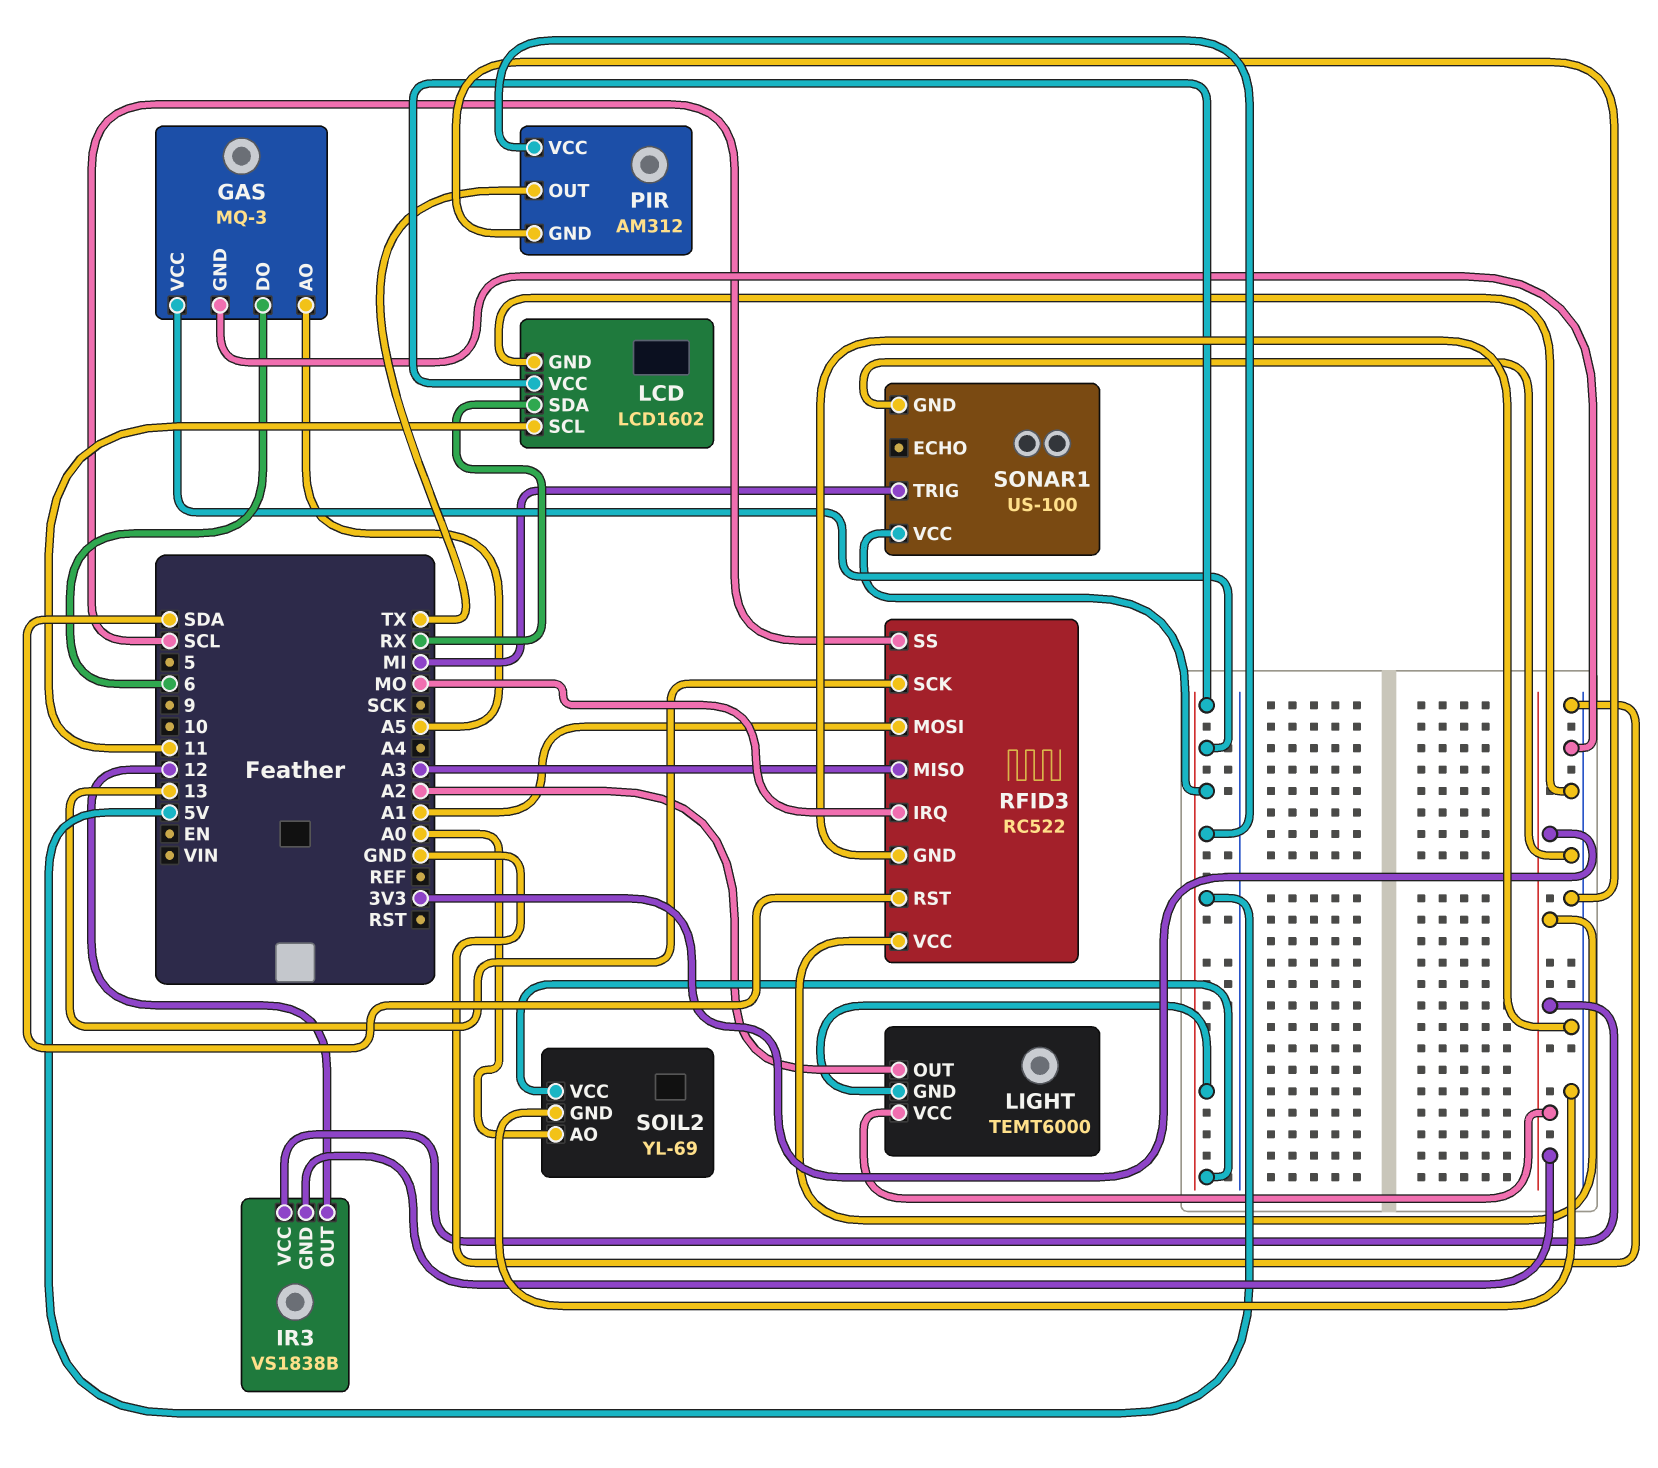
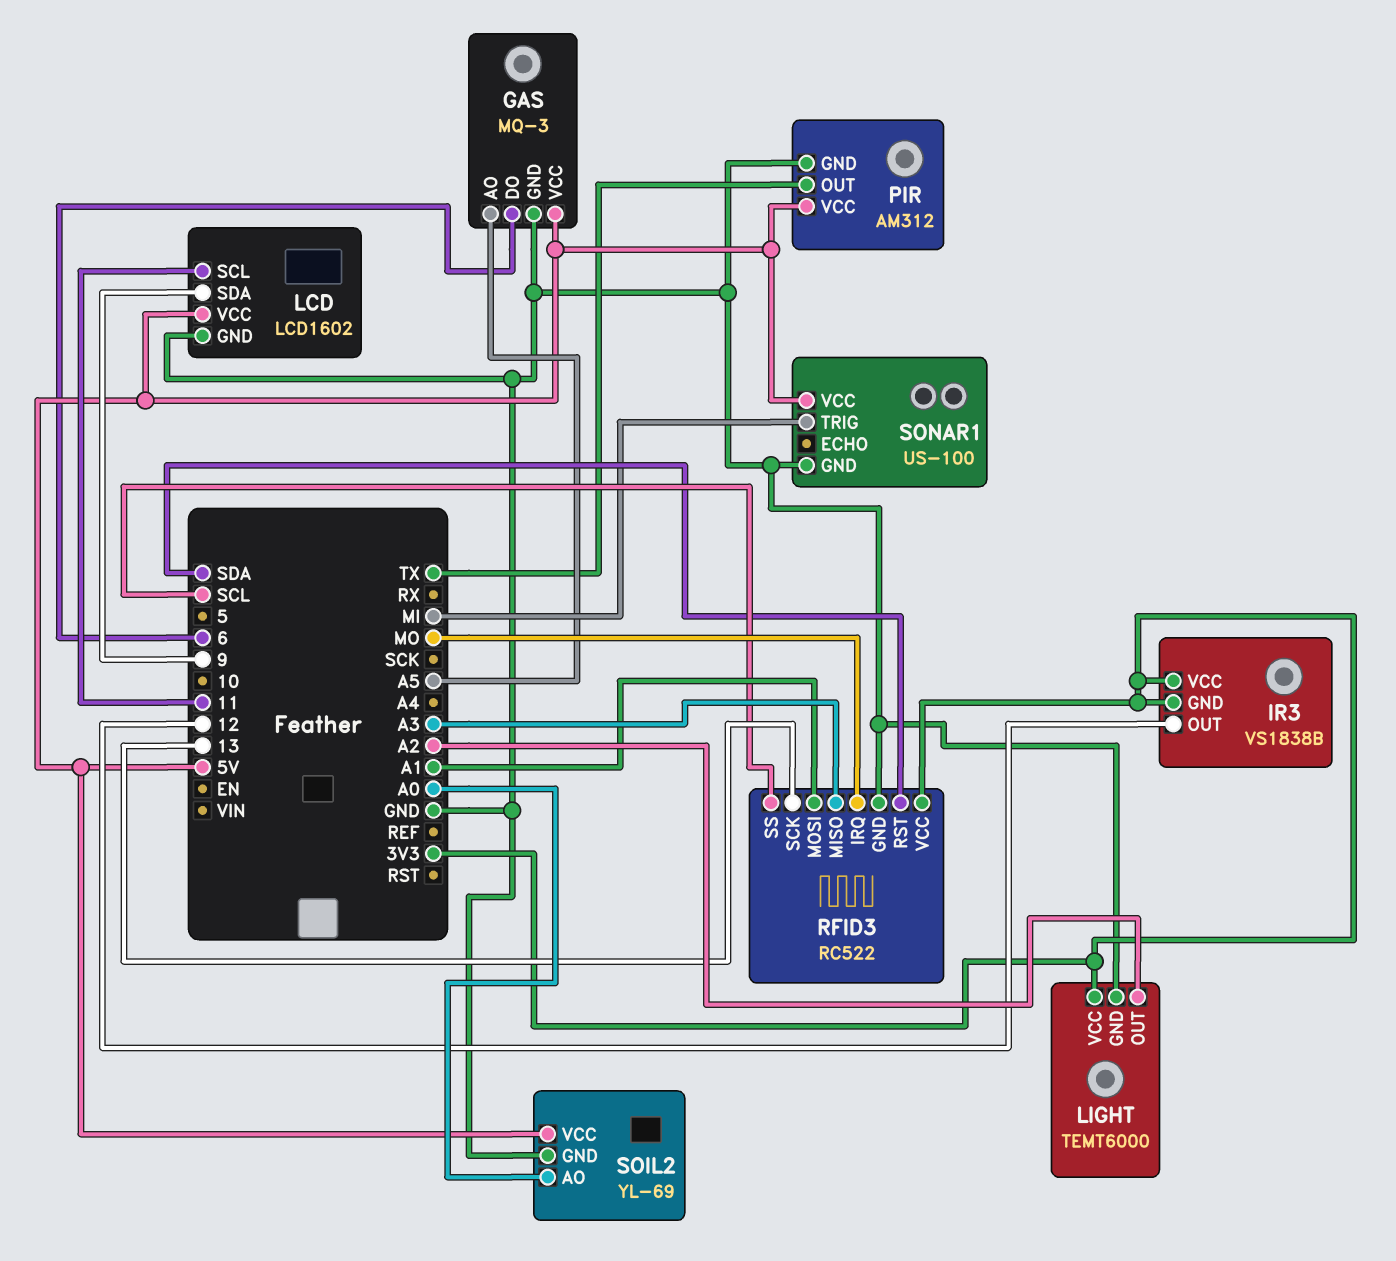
LCD pin SDA: RX -> 9
LIGHT pin GND: 5V -> GND

